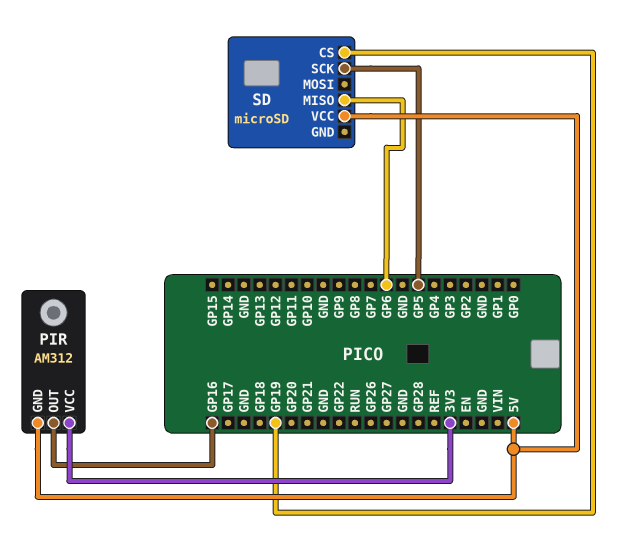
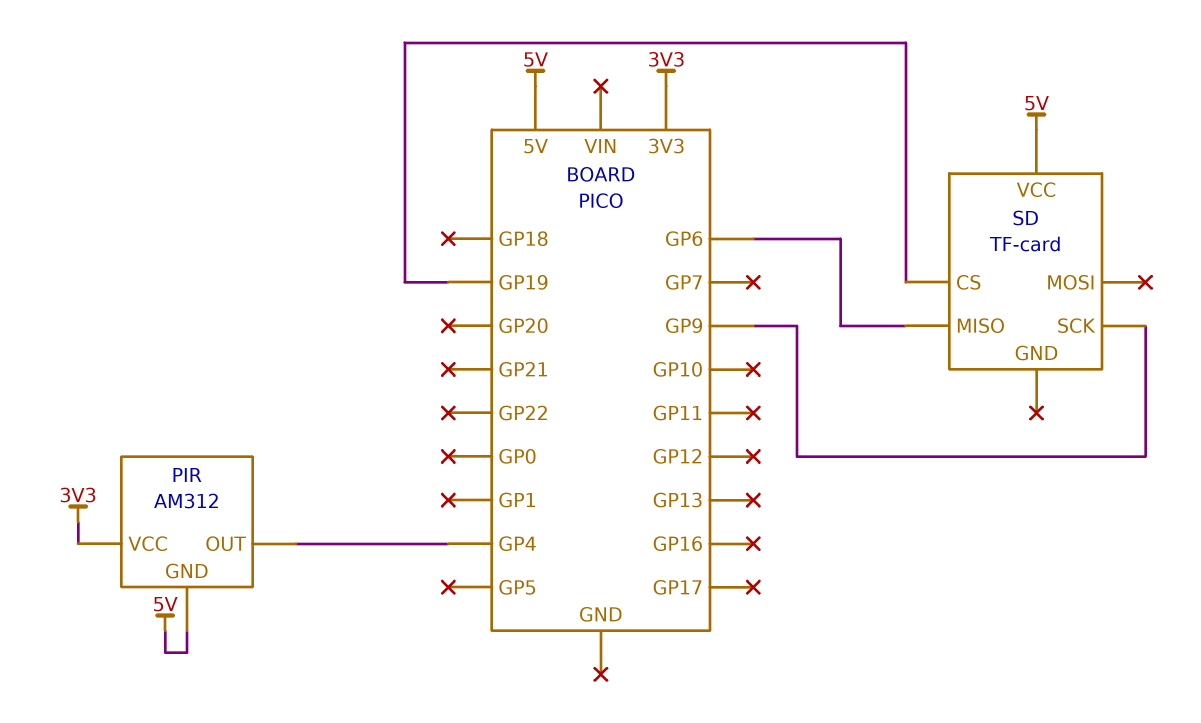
PIR pin OUT: GP16 -> GP4
SD: microSD -> TF-card
SD pin SCK: GP5 -> GP9

